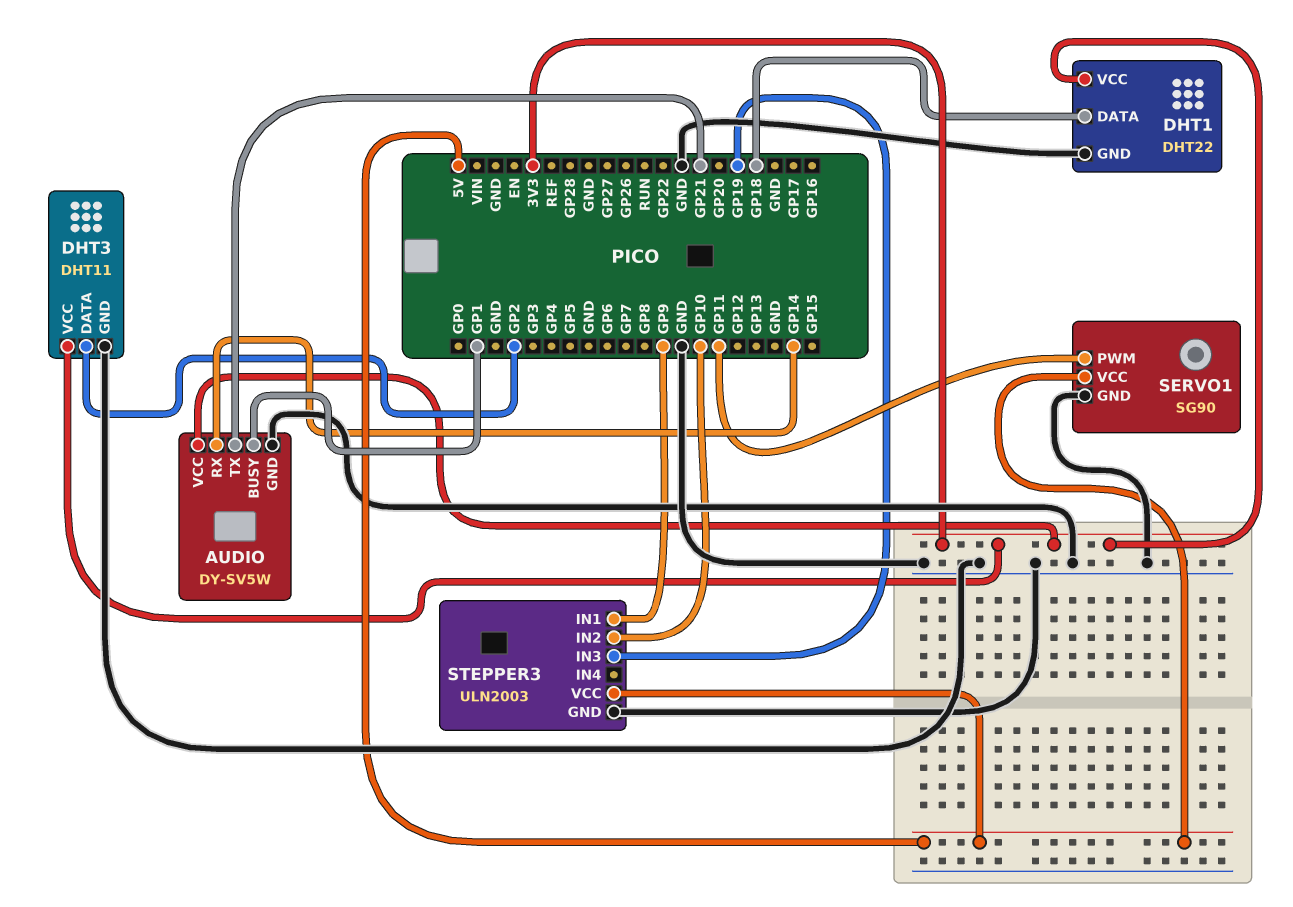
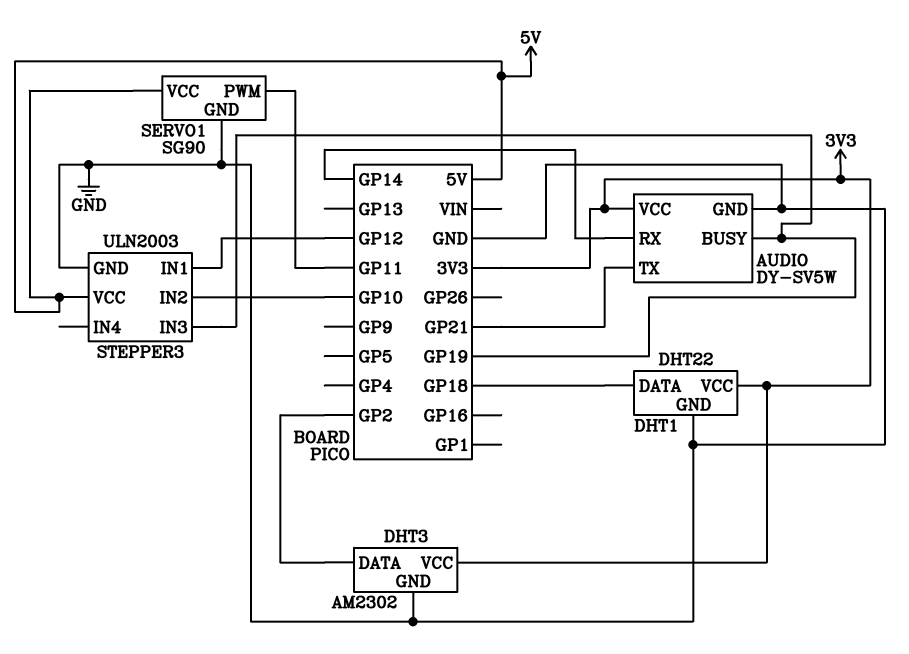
AUDIO pin BUSY: GP1 -> GP19
DHT3: DHT11 -> AM2302
STEPPER3 pin IN1: GP9 -> GP12

